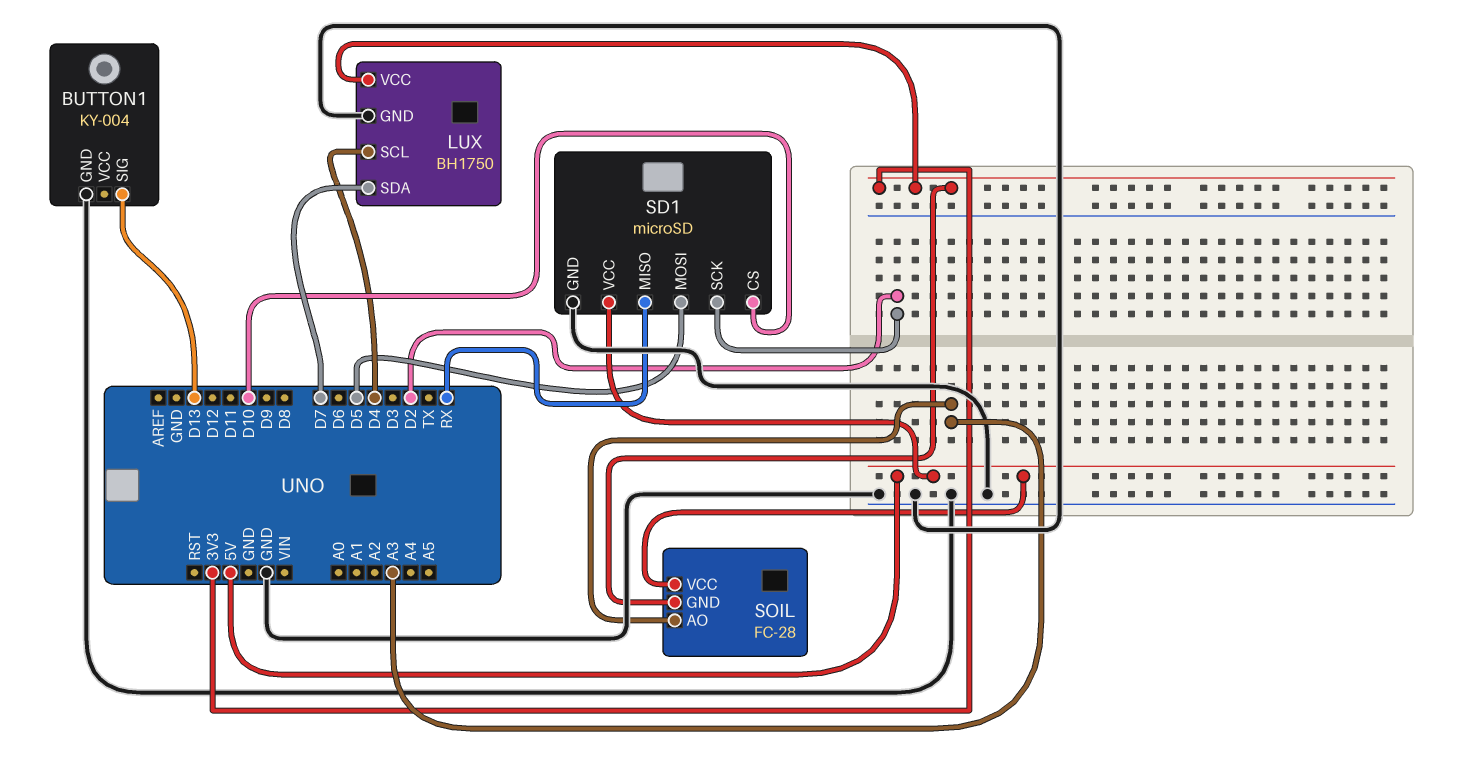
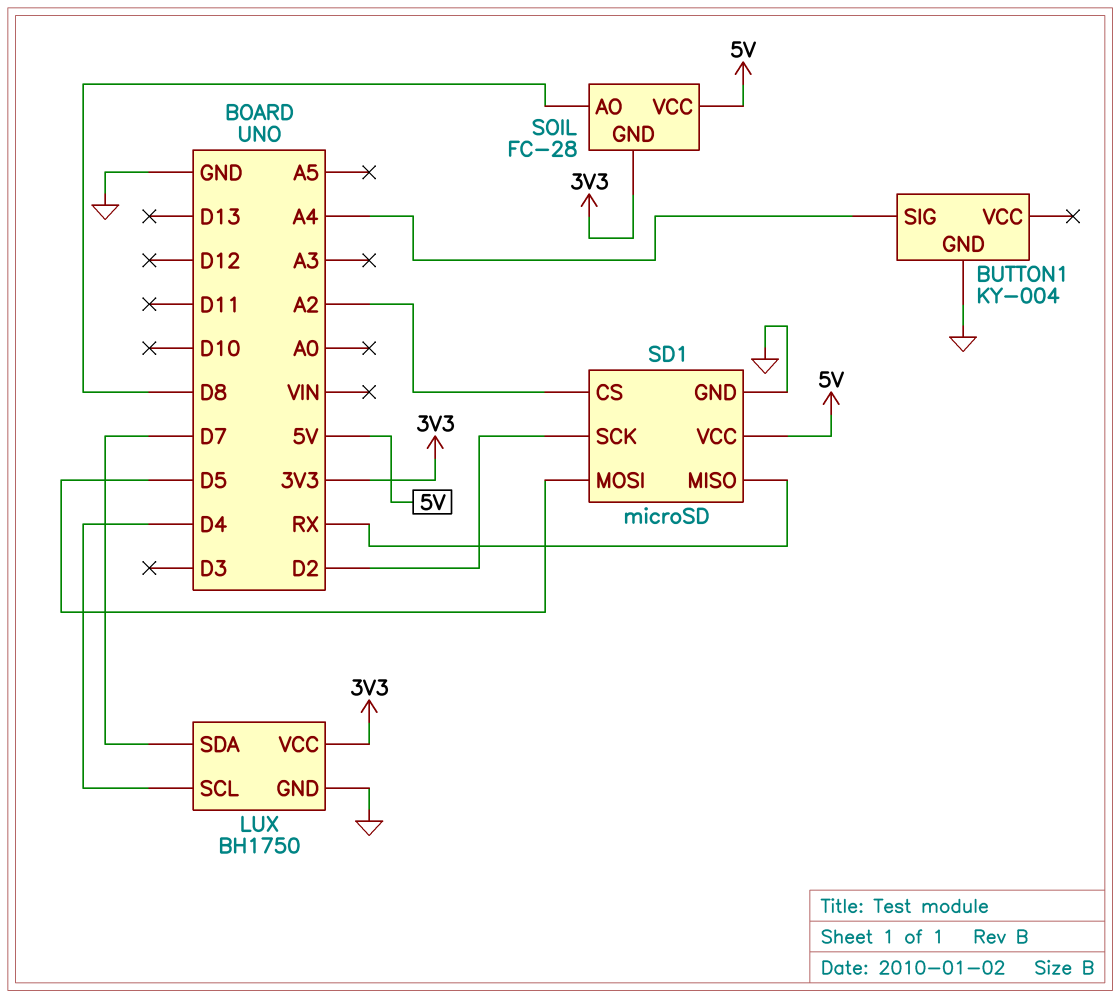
BUTTON1 pin SIG: D13 -> A4
SD1 pin CS: D10 -> A2
SOIL pin AO: A3 -> D8

